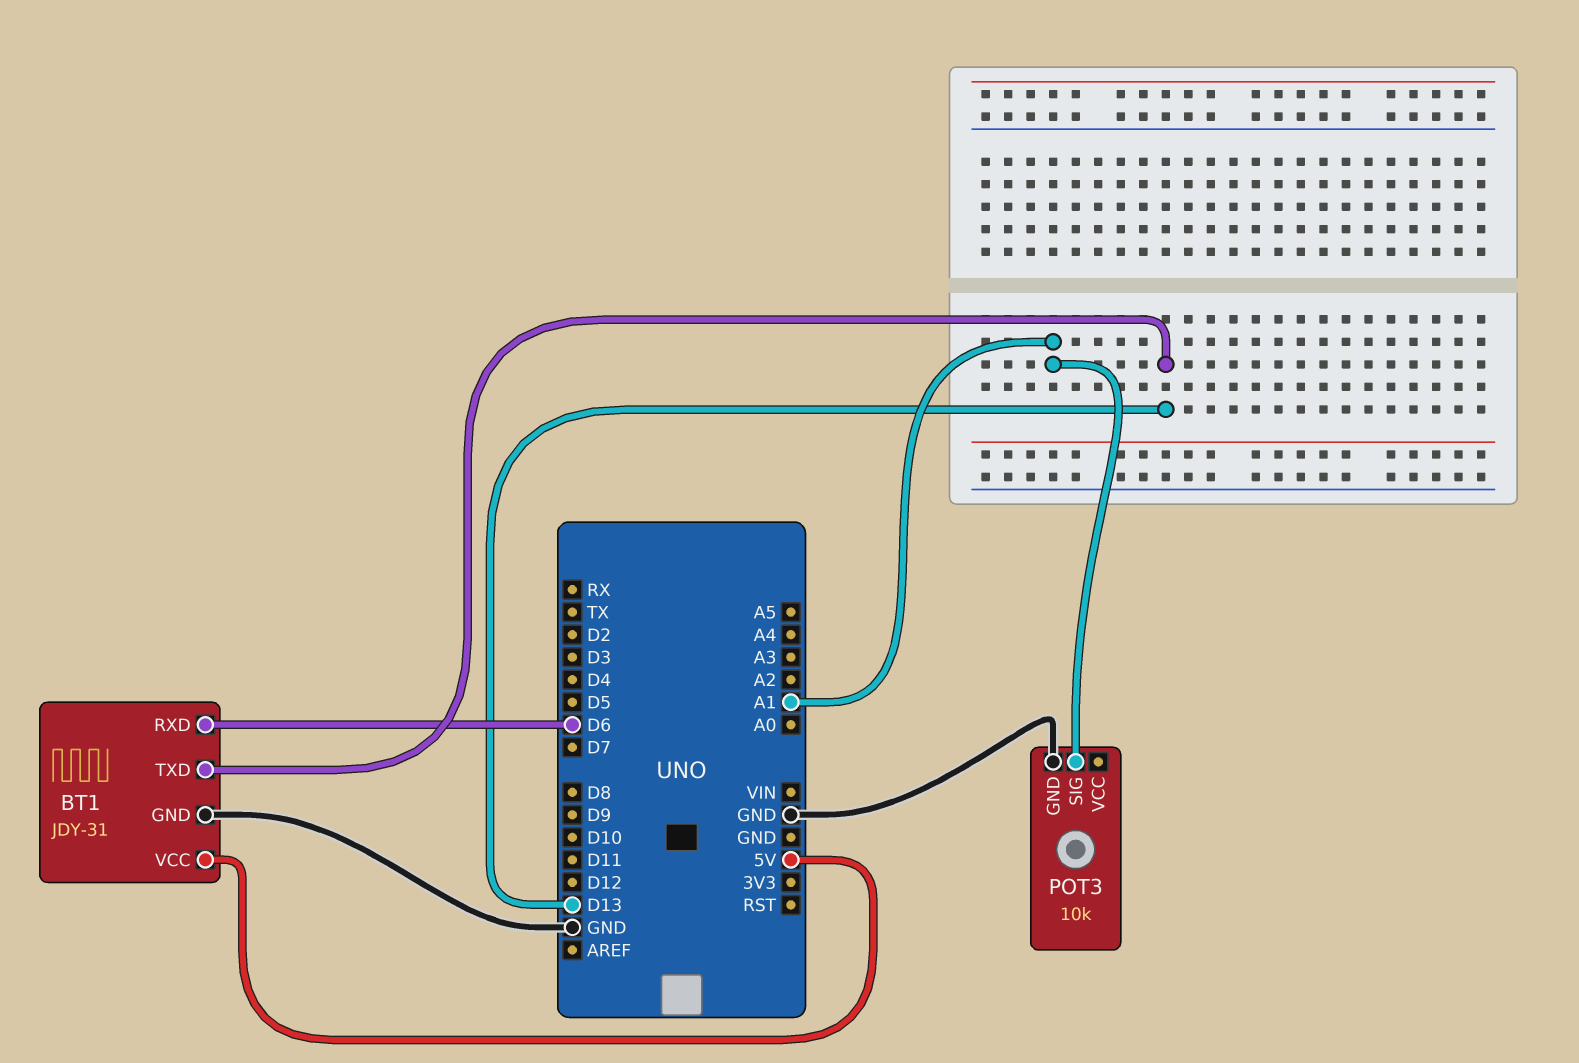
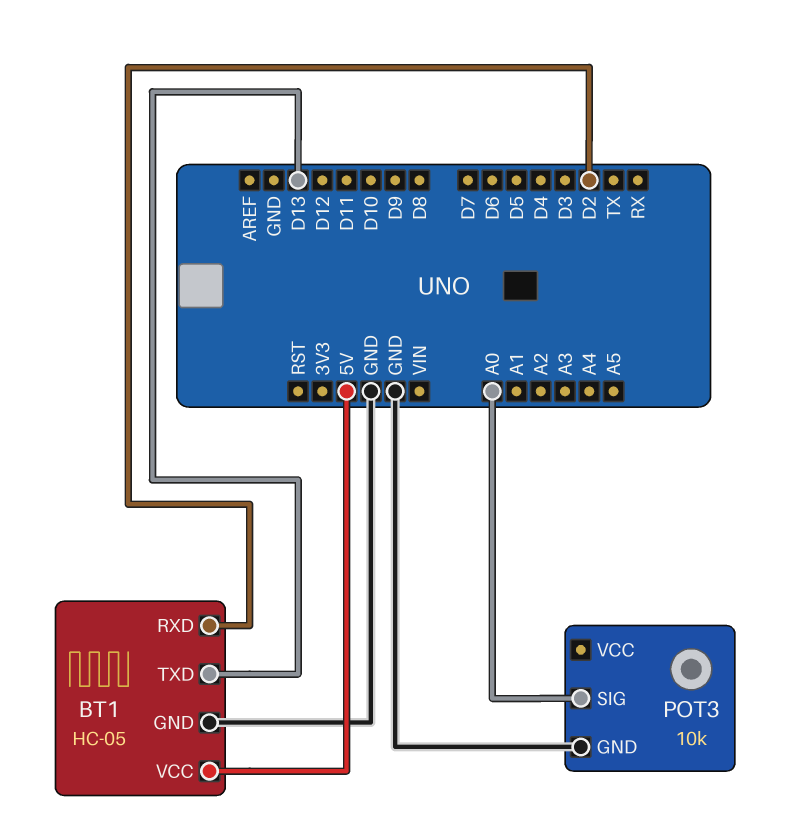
BT1: JDY-31 -> HC-05
BT1 pin RXD: D6 -> D2
POT3 pin SIG: A1 -> A0

